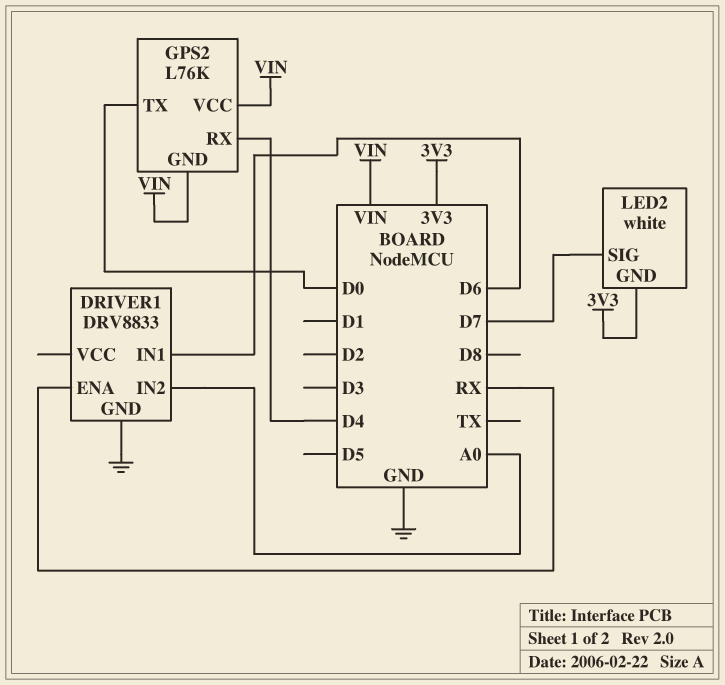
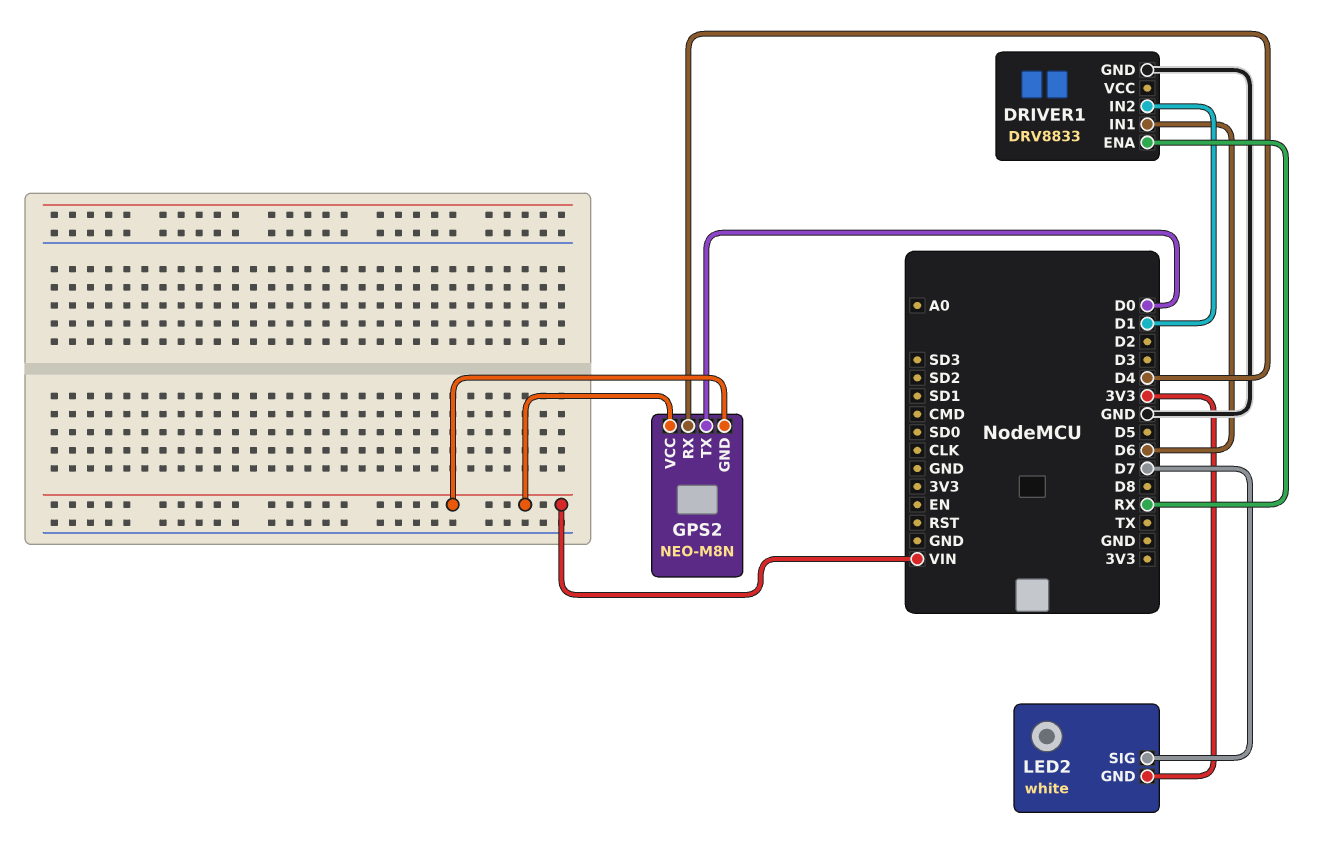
DRIVER1 pin IN2: A0 -> D1
GPS2: L76K -> NEO-M8N

